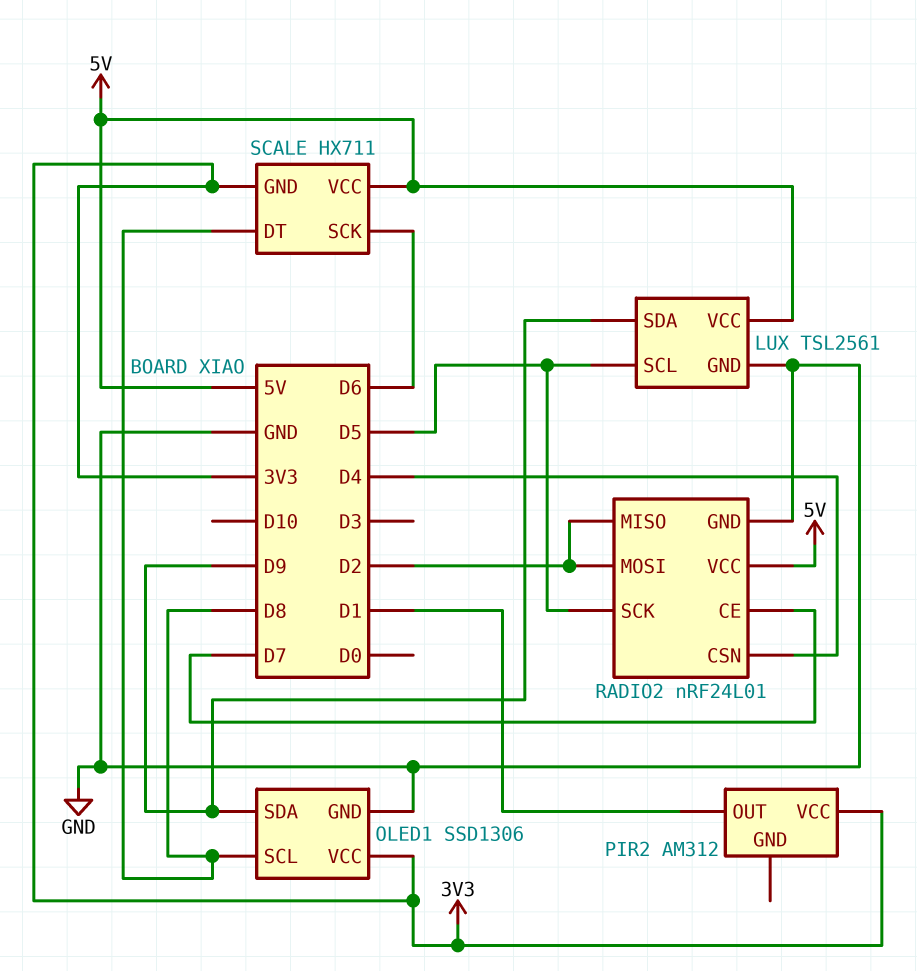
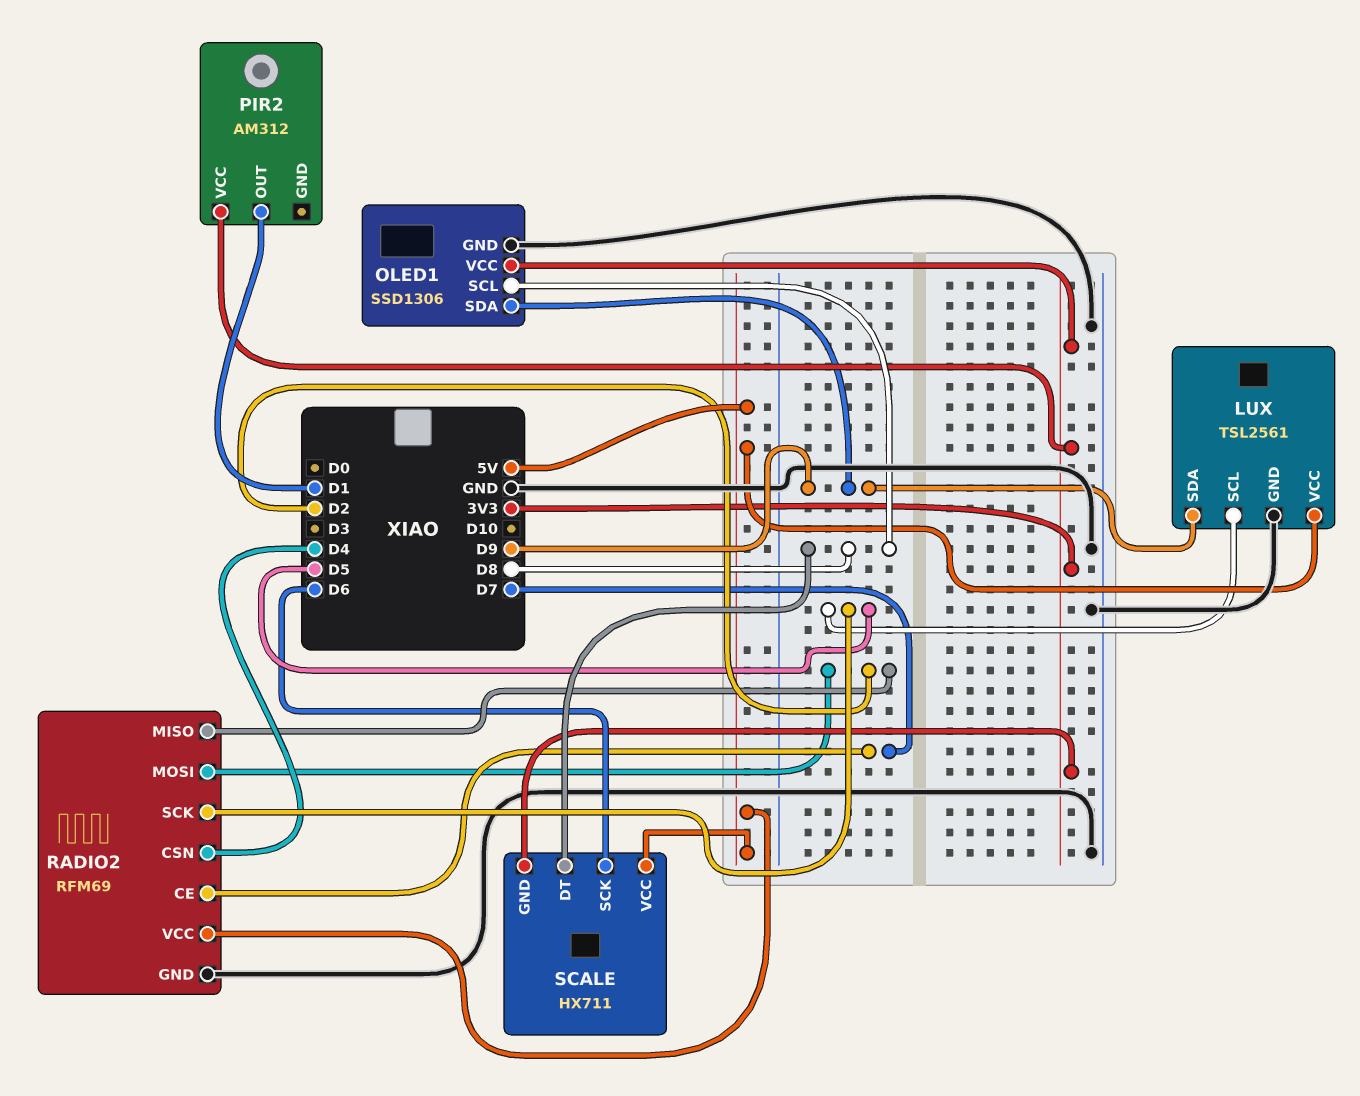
RADIO2: nRF24L01 -> RFM69

